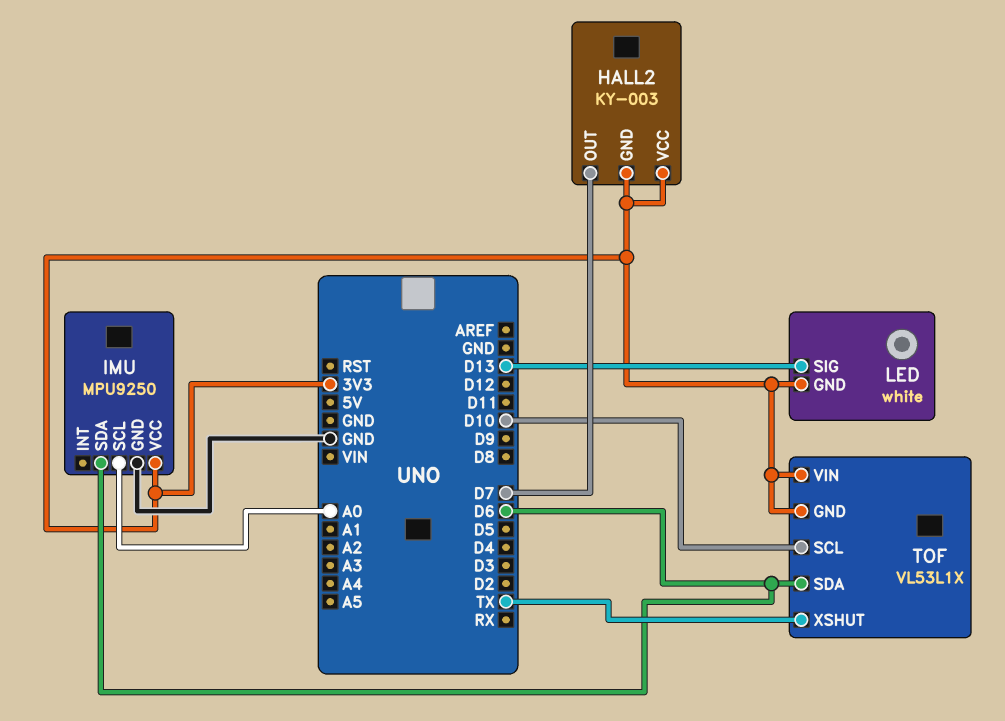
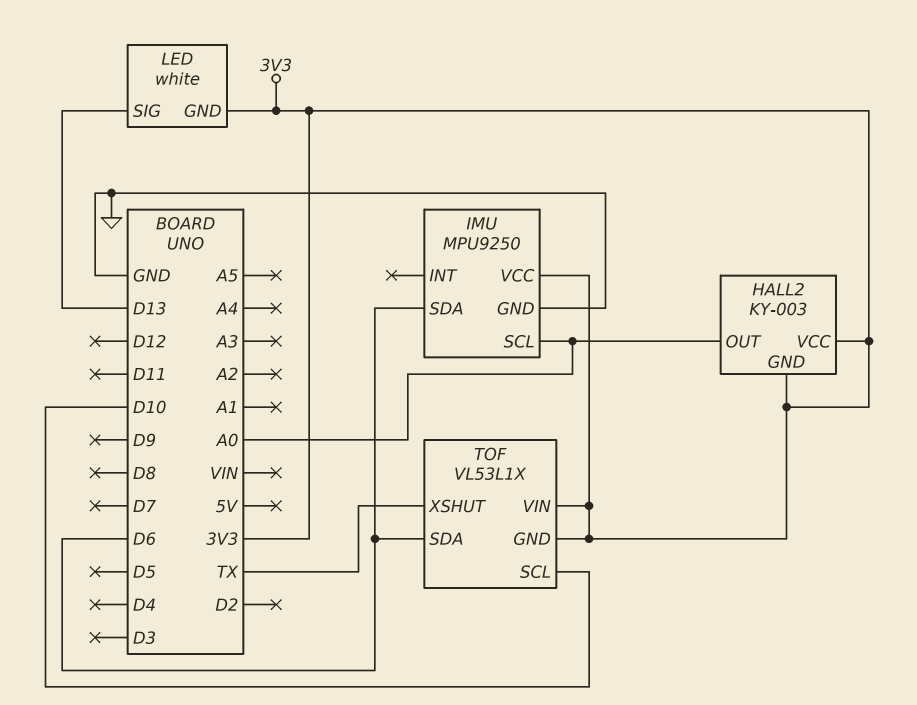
HALL2 pin OUT: D7 -> A0

